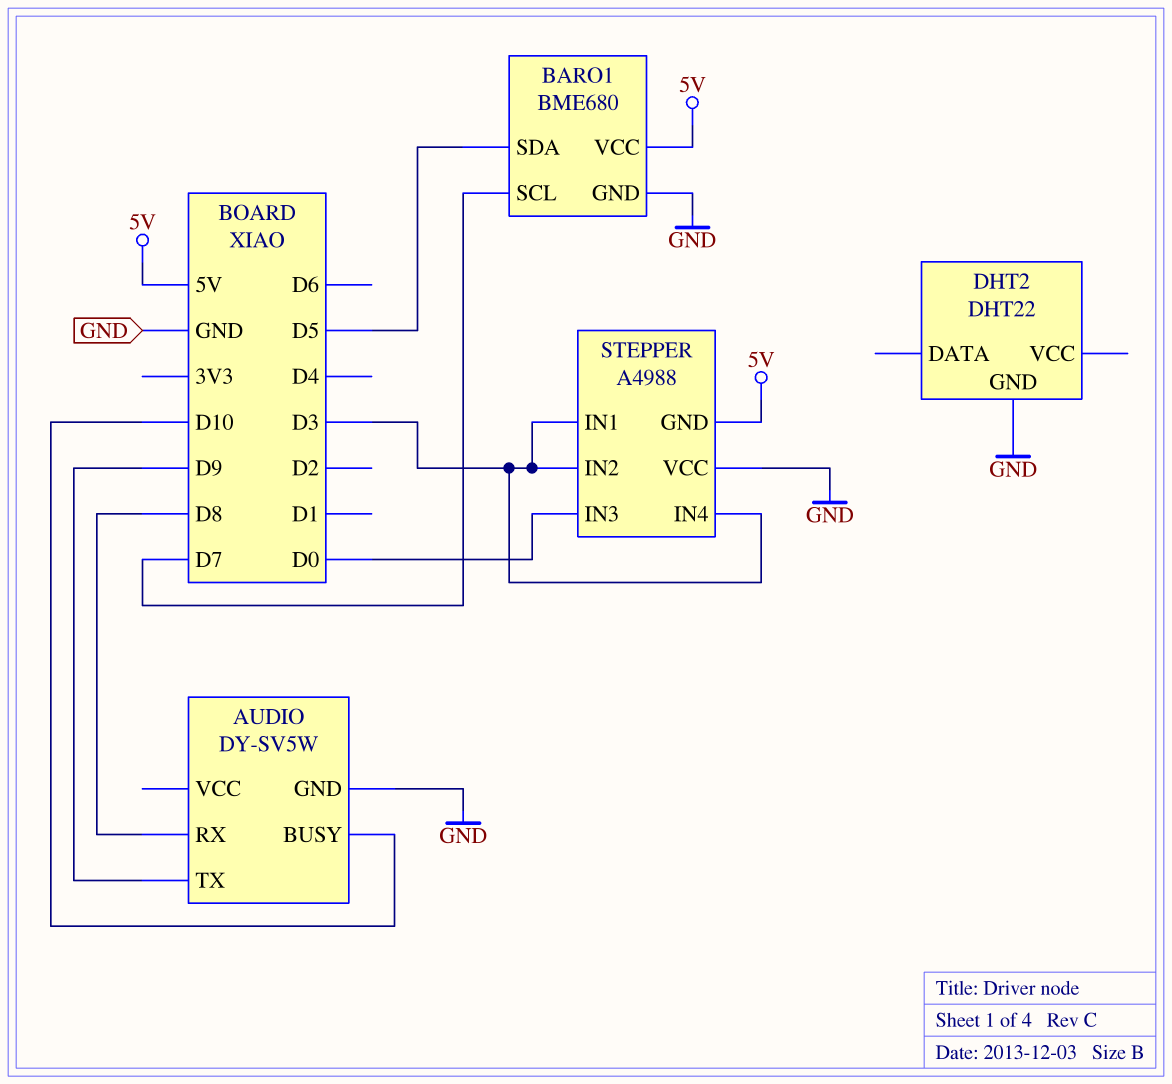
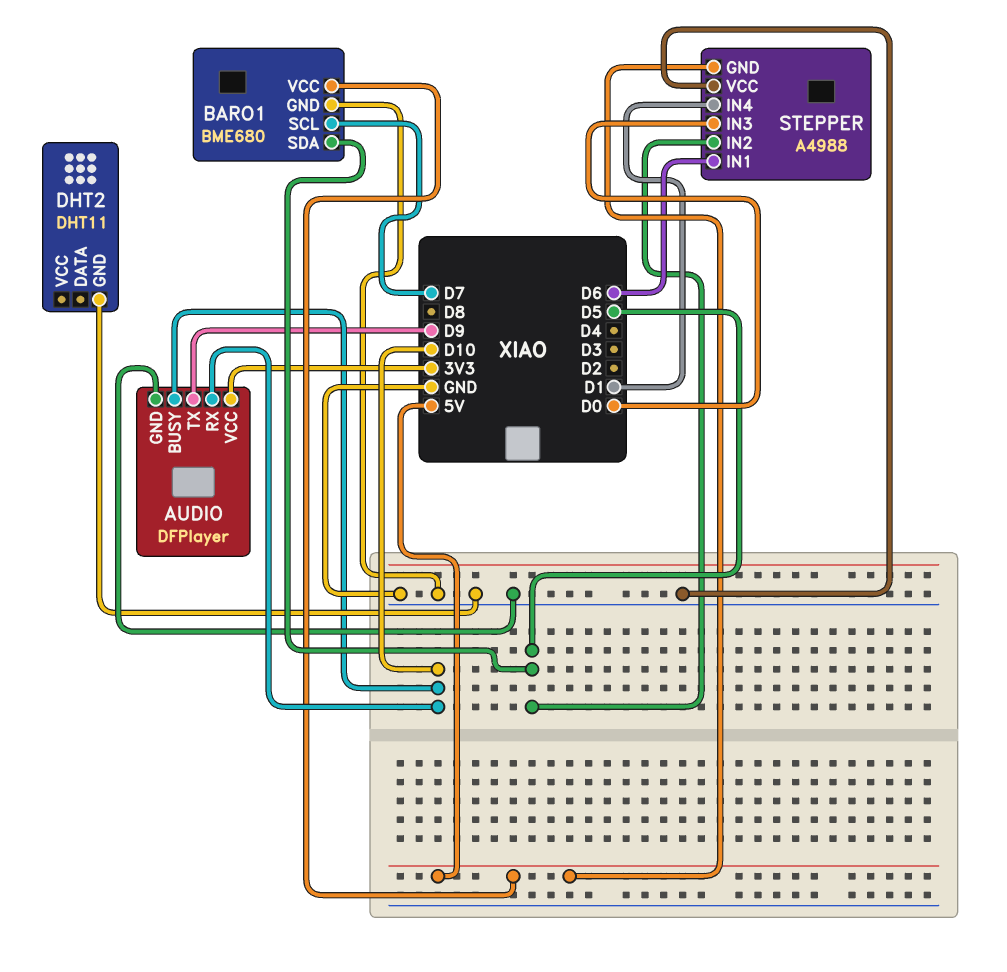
AUDIO: DY-SV5W -> DFPlayer
AUDIO pin RX: D8 -> D10
AUDIO pin VCC: none -> 3V3
DHT2: DHT22 -> DHT11
STEPPER pin IN1: D3 -> D6
STEPPER pin IN2: D3 -> D5
STEPPER pin IN4: D3 -> D1

